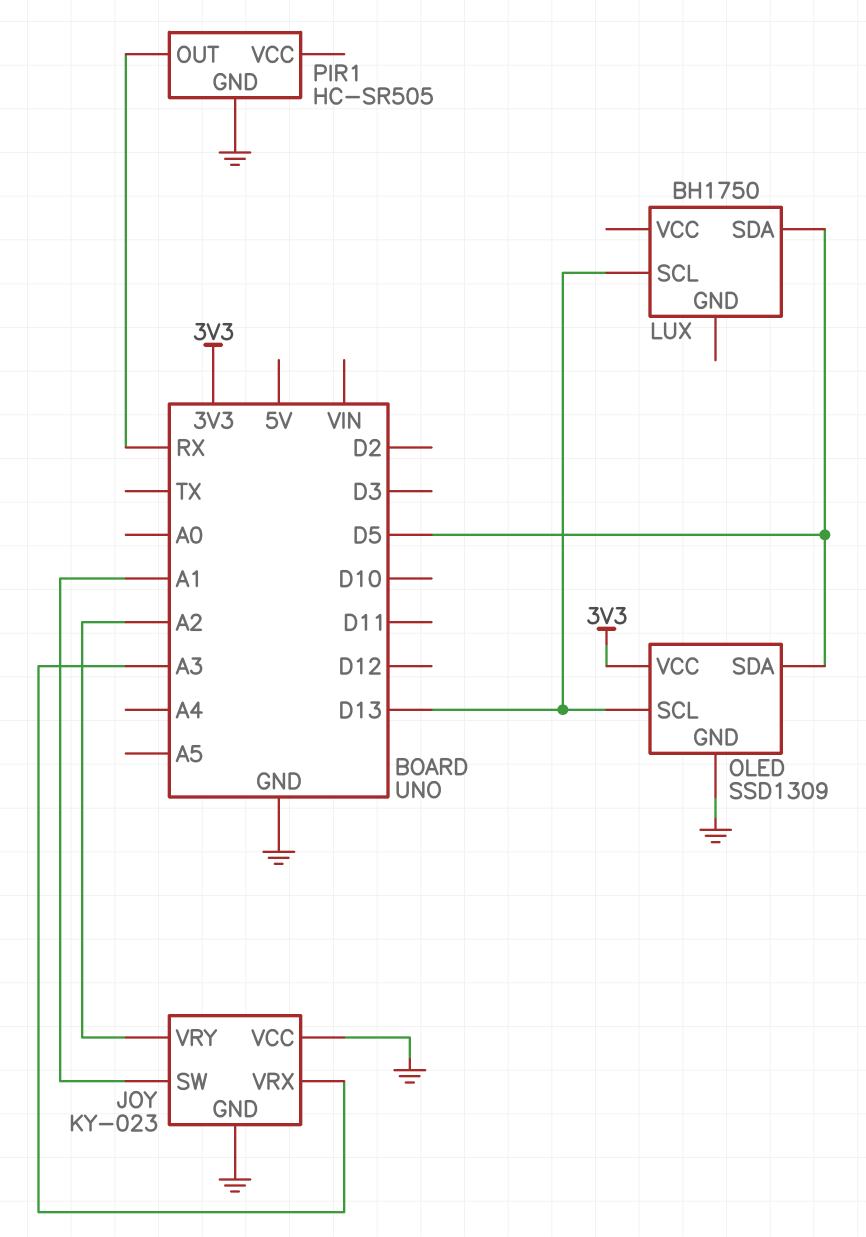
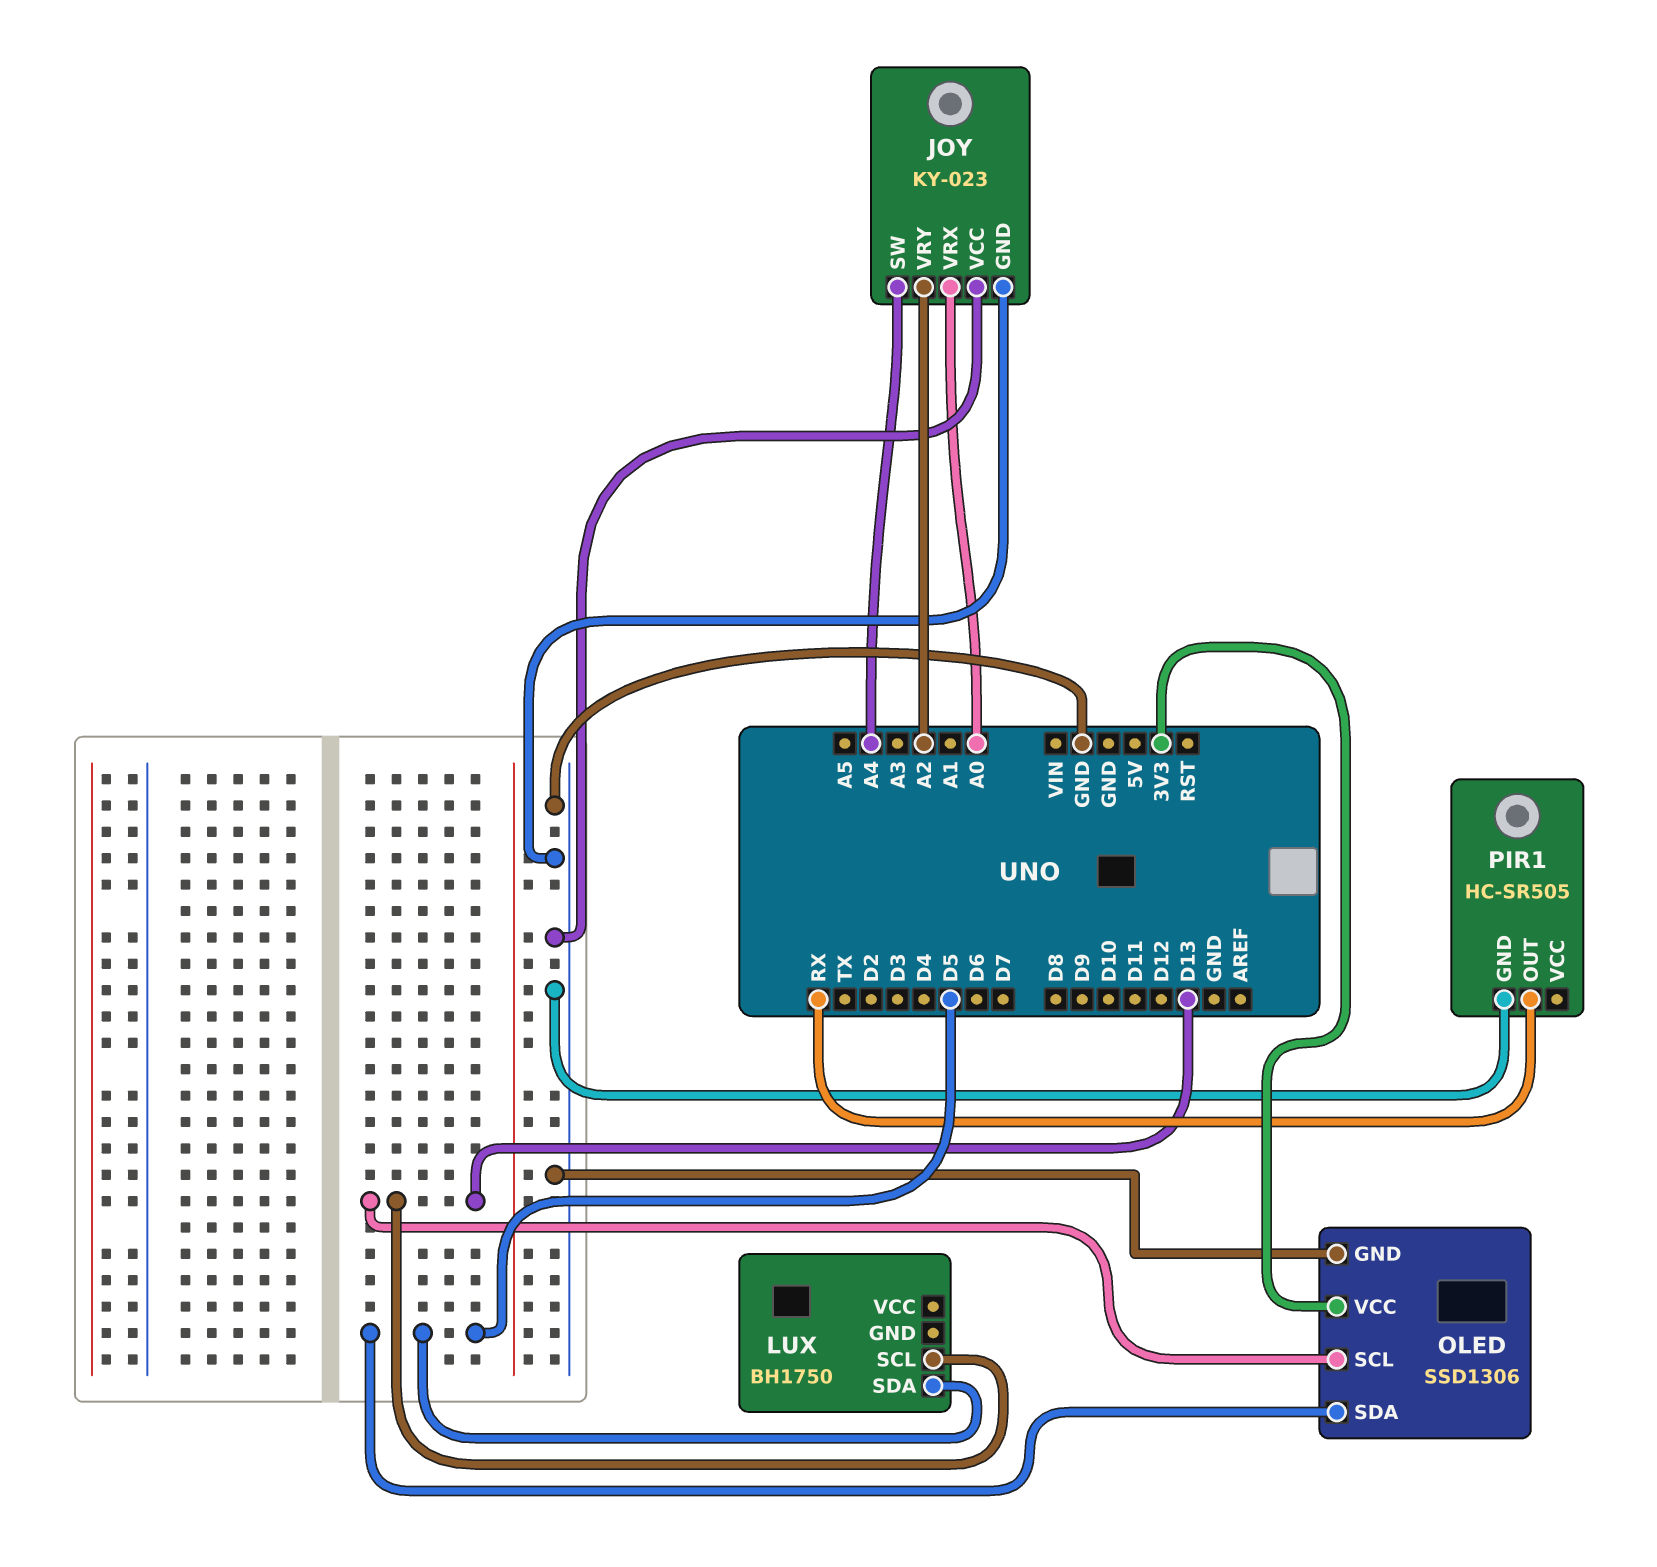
JOY pin SW: A1 -> A4
JOY pin VRX: A3 -> A0
OLED: SSD1309 -> SSD1306

